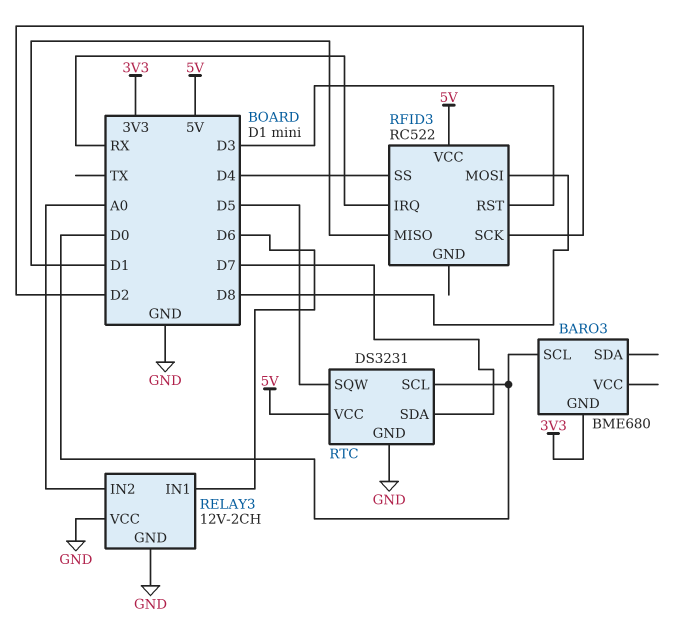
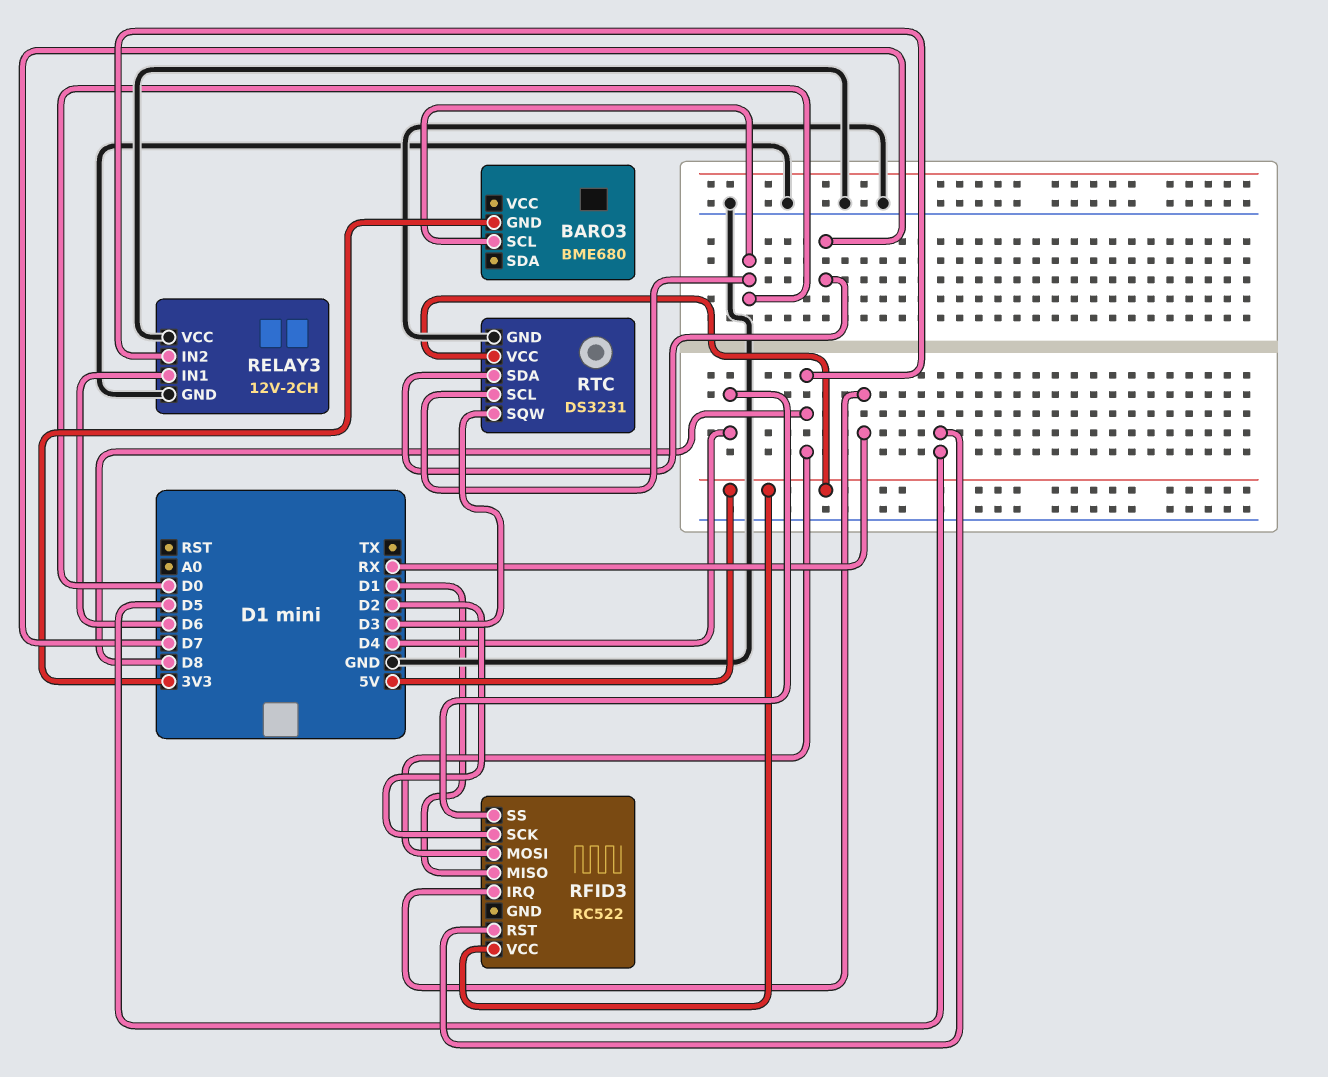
RELAY3 pin IN2: A0 -> D8
RFID3 pin RST: D3 -> D5
RTC pin SQW: D5 -> D3

